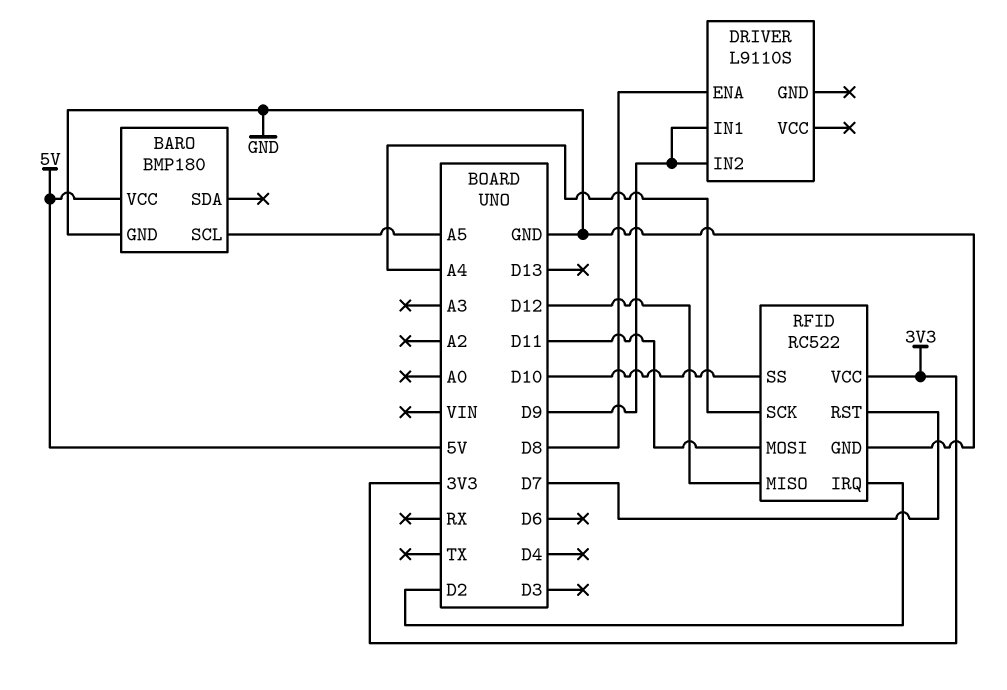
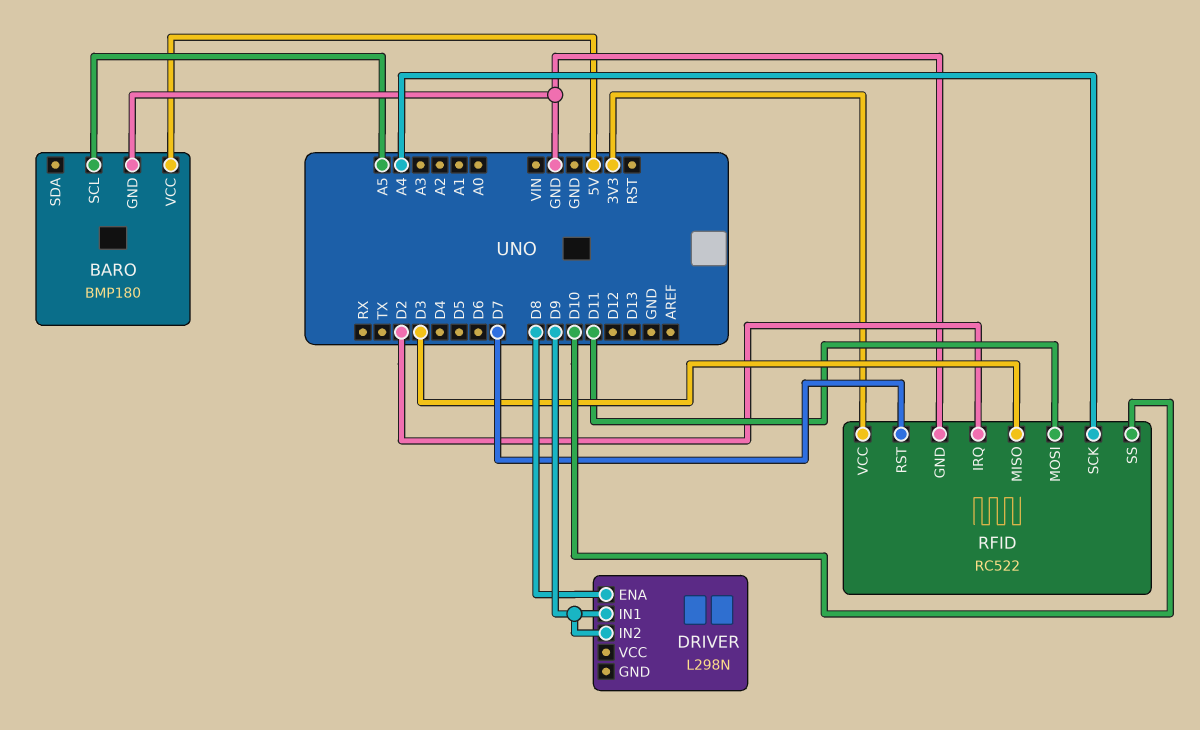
DRIVER: L9110S -> L298N
RFID pin MISO: D12 -> D3

